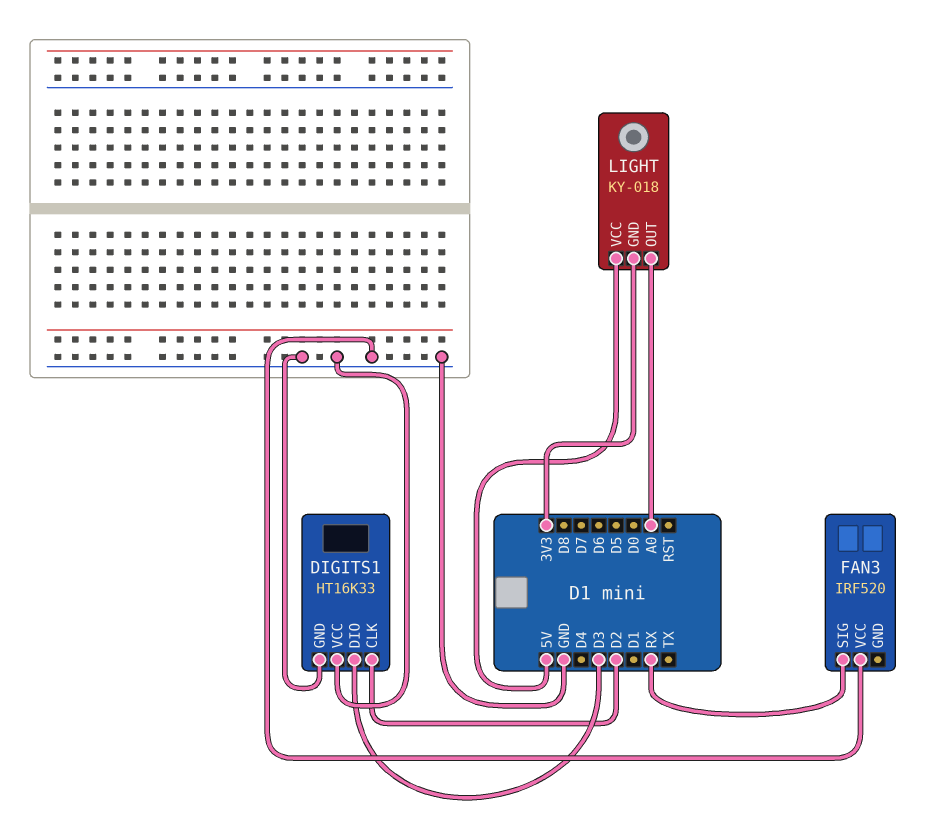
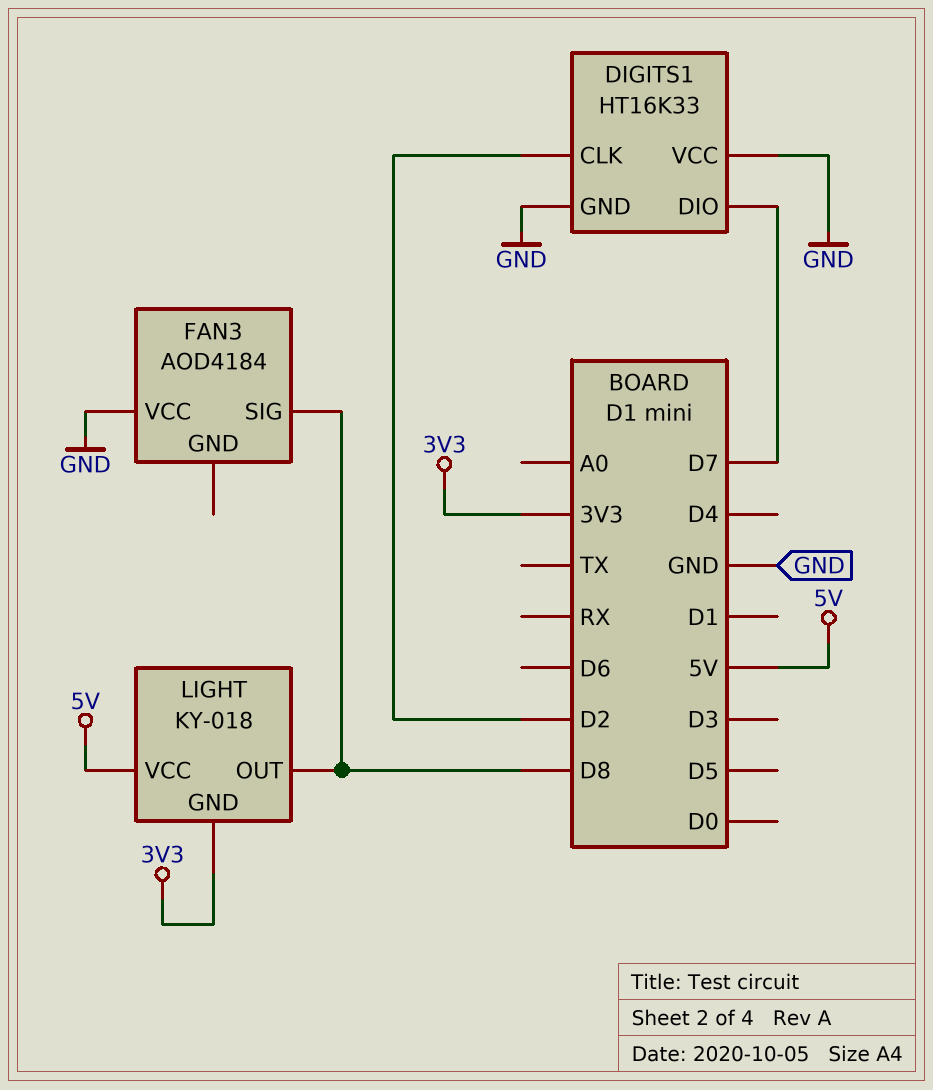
DIGITS1 pin DIO: D3 -> D7
FAN3: IRF520 -> AOD4184
FAN3 pin SIG: RX -> D8
LIGHT pin OUT: A0 -> D8

